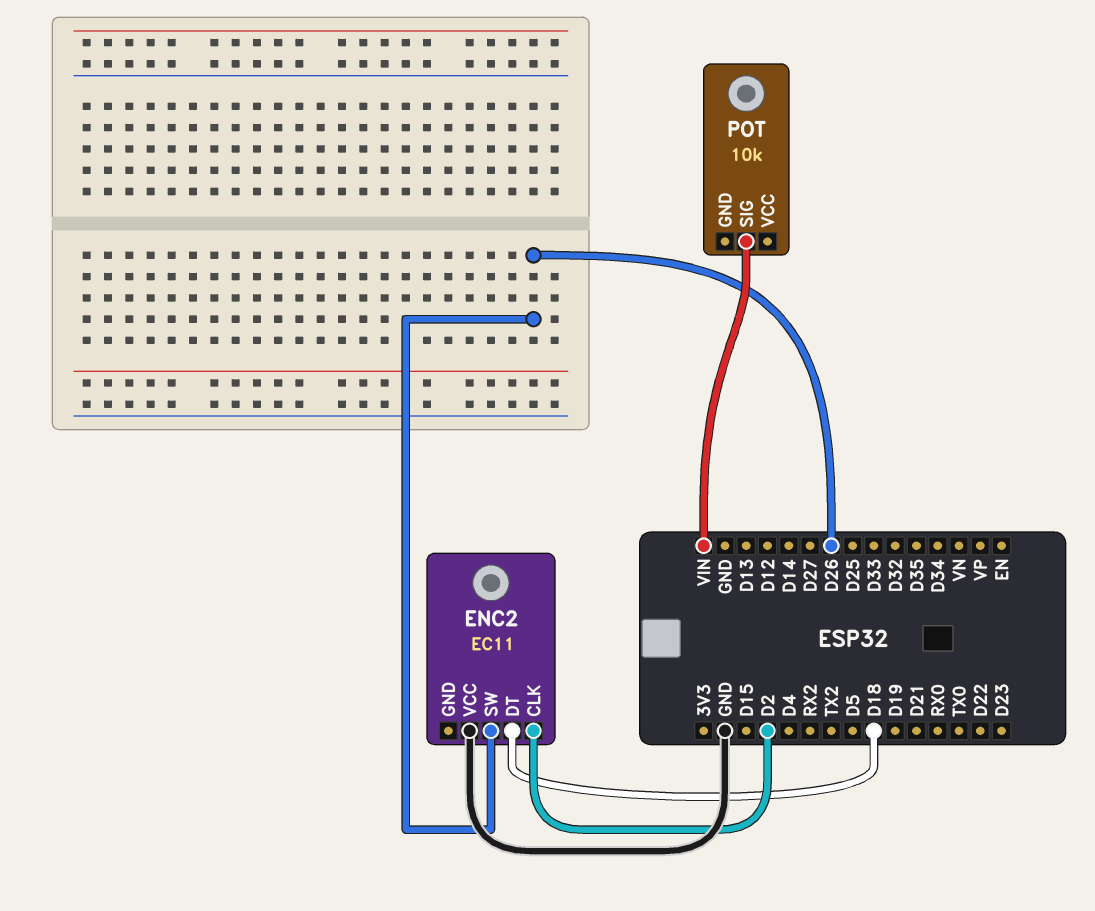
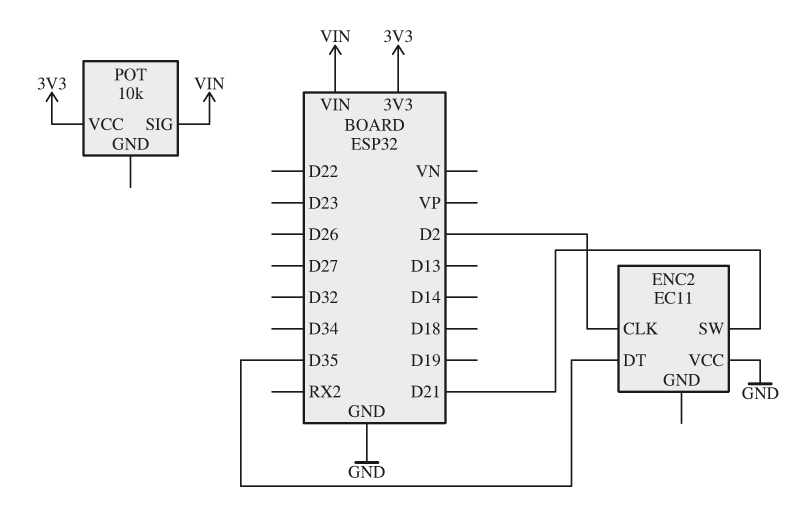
ENC2 pin DT: D18 -> D35
ENC2 pin SW: D26 -> D21
POT pin VCC: none -> 3V3

